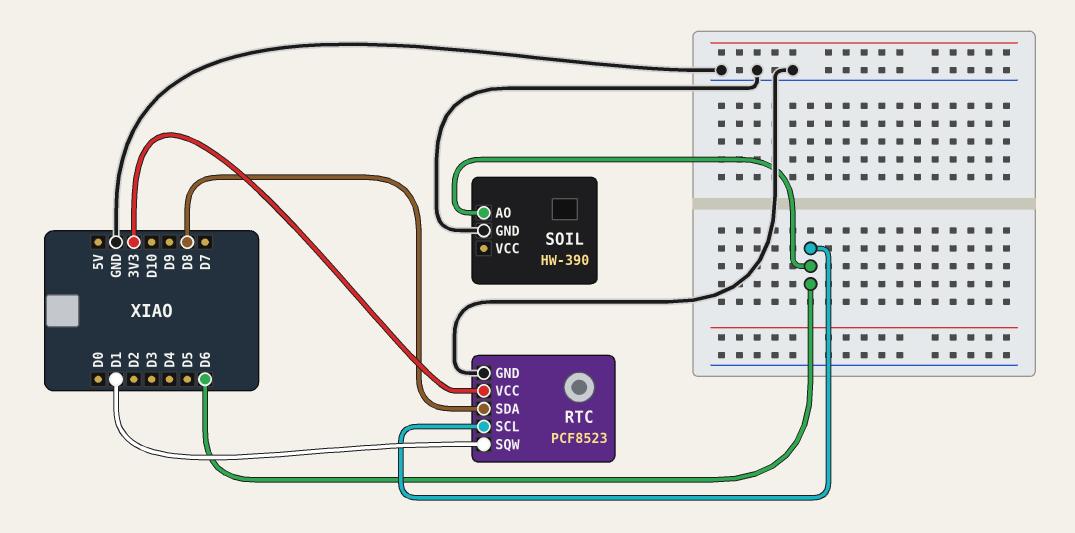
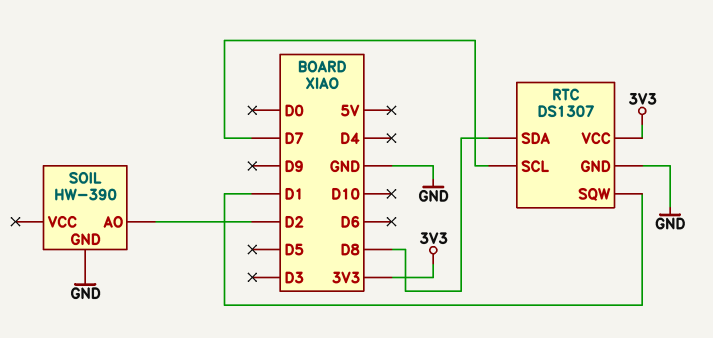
RTC: PCF8523 -> DS1307
RTC pin SCL: D6 -> D7
SOIL pin AO: D6 -> D2

